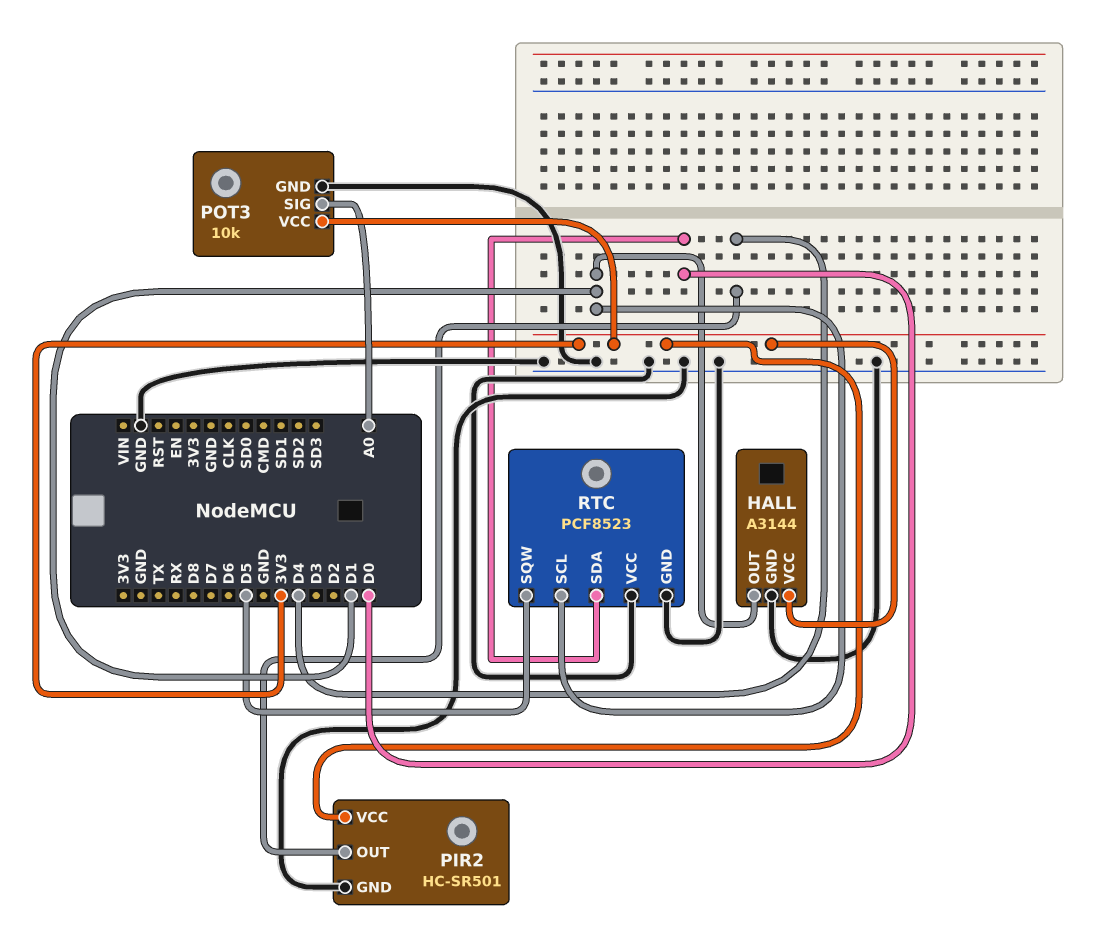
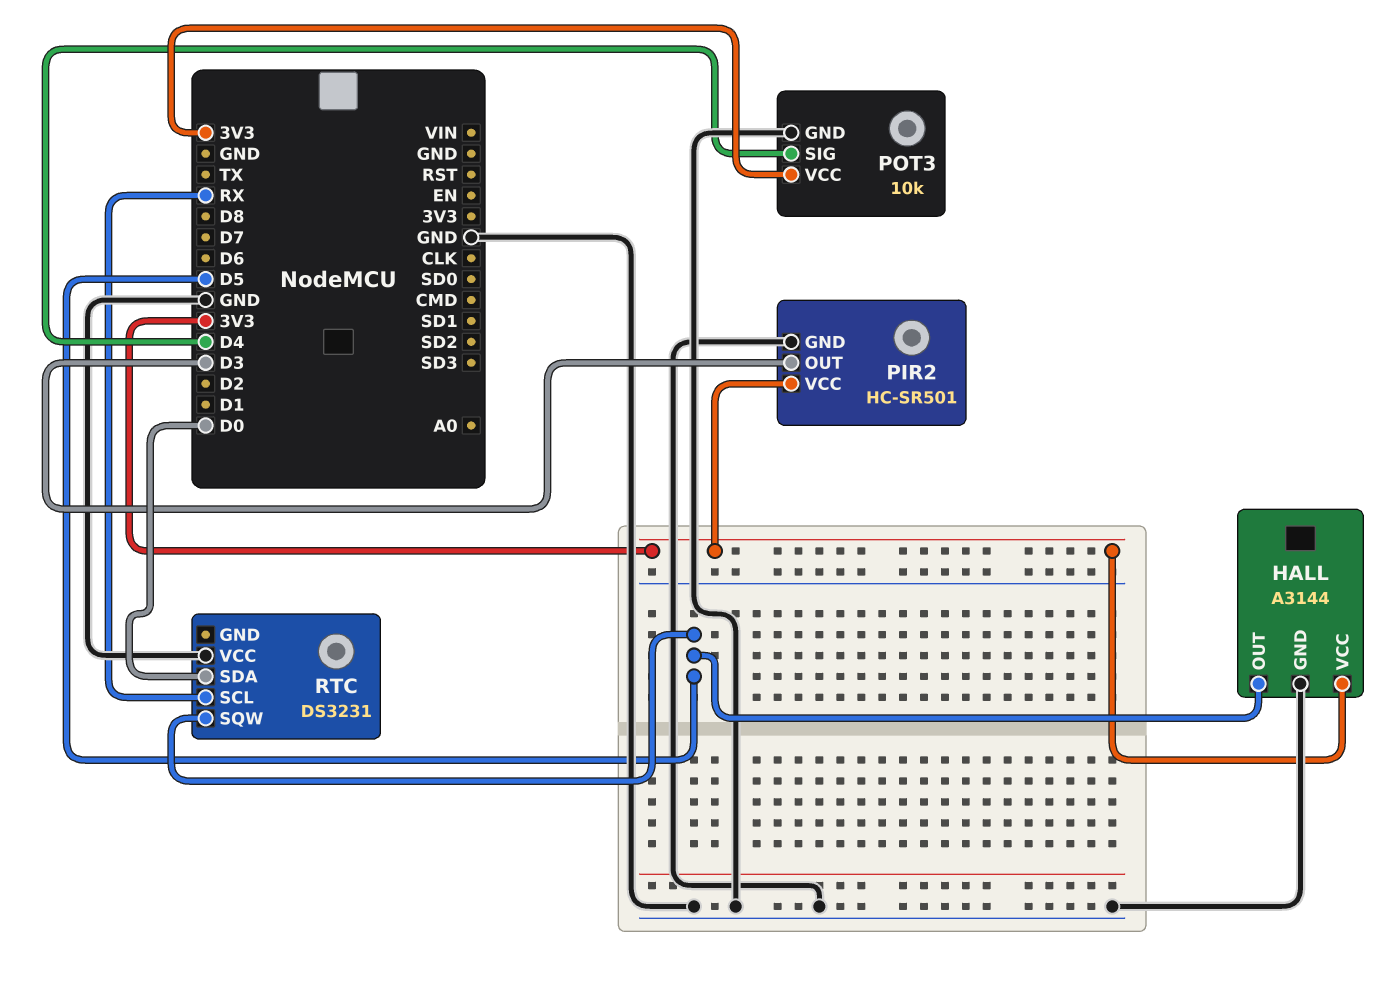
HALL pin OUT: D1 -> D5
PIR2 pin OUT: D4 -> D3
POT3 pin SIG: A0 -> D4
RTC: PCF8523 -> DS3231
RTC pin GND: GND -> none
RTC pin SCL: D1 -> RX

